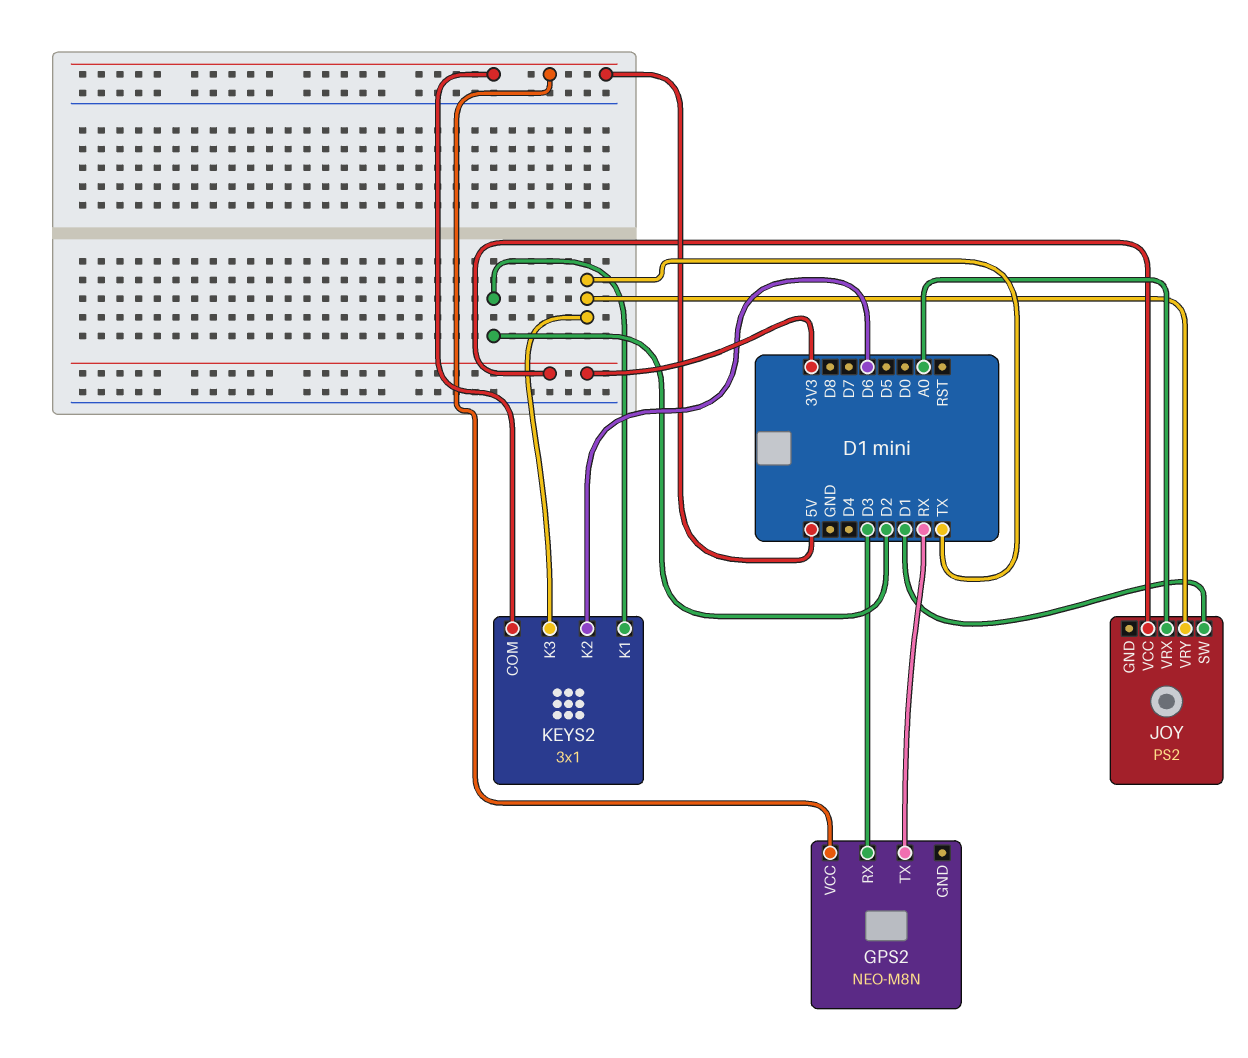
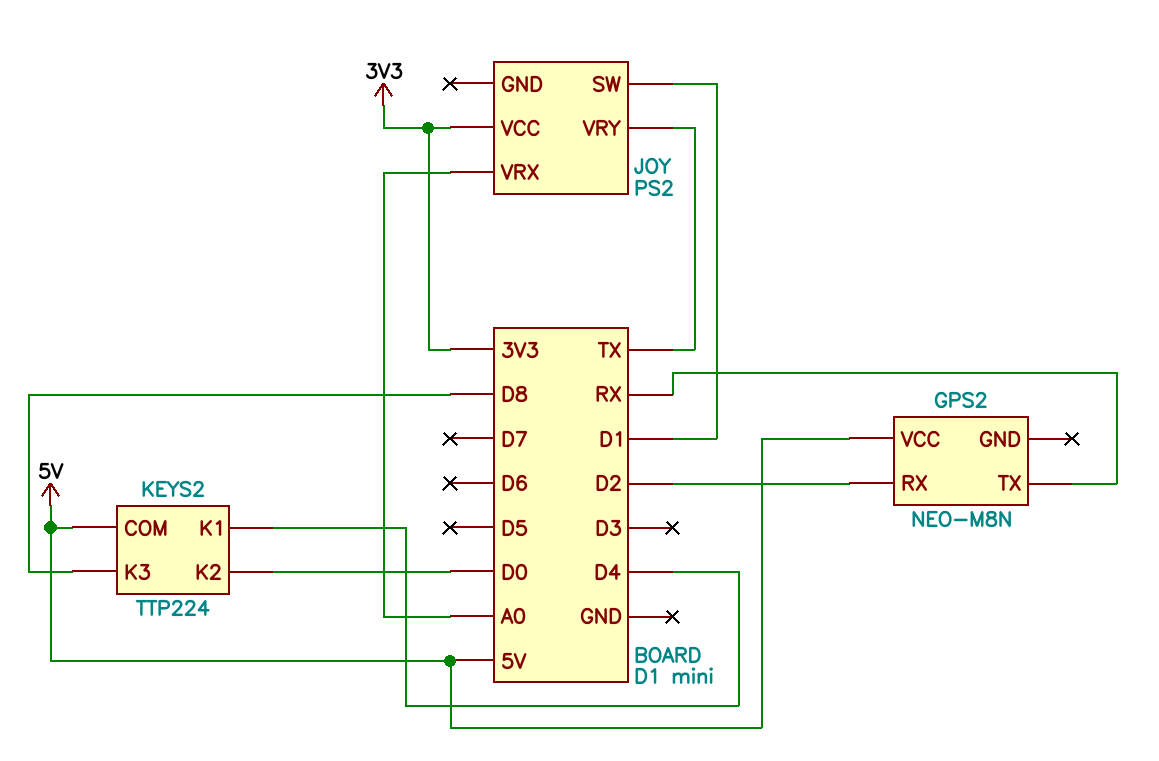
GPS2 pin RX: D3 -> D2
KEYS2: 3x1 -> TTP224
KEYS2 pin K1: D2 -> D4
KEYS2 pin K2: D6 -> D0
KEYS2 pin K3: TX -> D8

